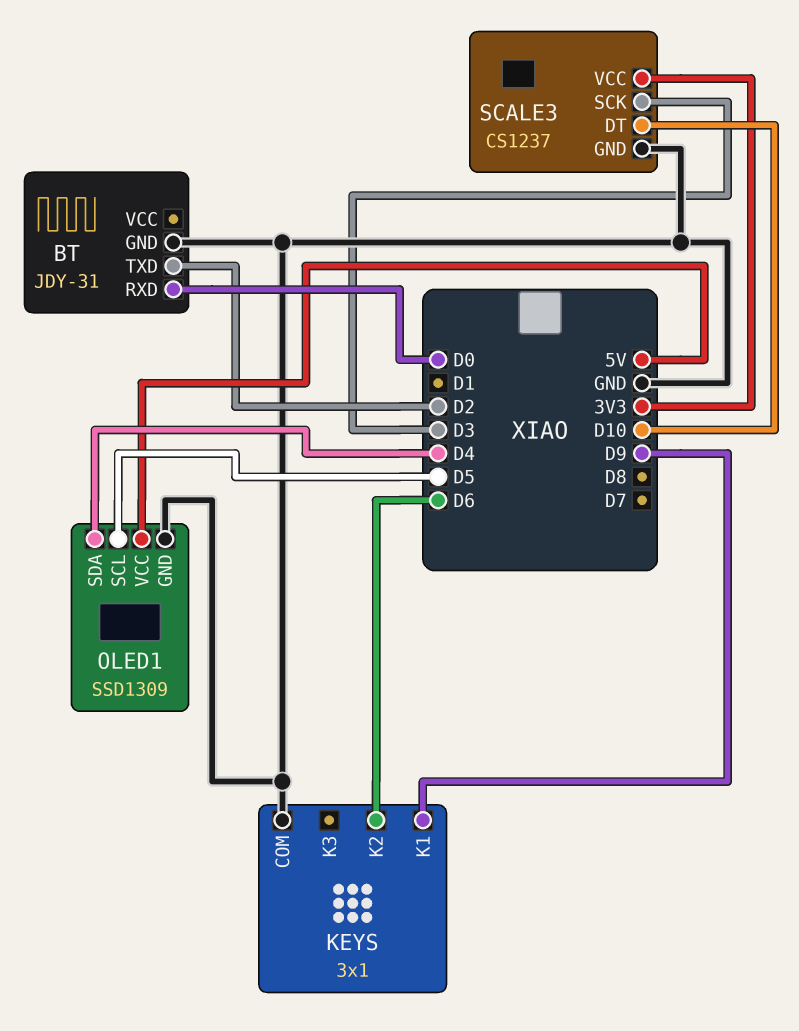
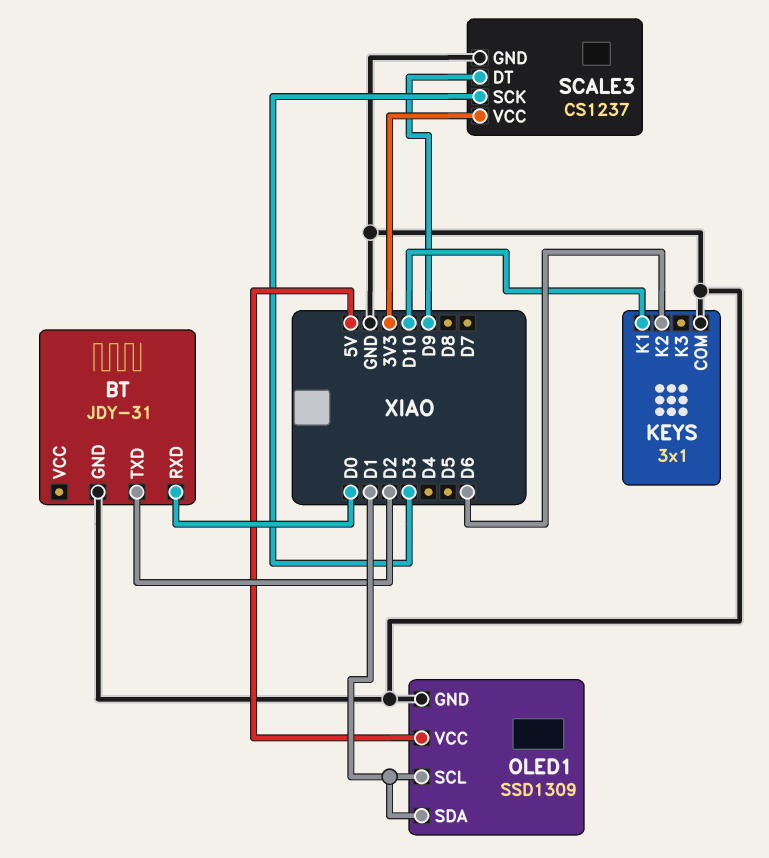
KEYS pin K1: D9 -> D10
OLED1 pin SCL: D5 -> D1
OLED1 pin SDA: D4 -> D1
SCALE3 pin DT: D10 -> D9

